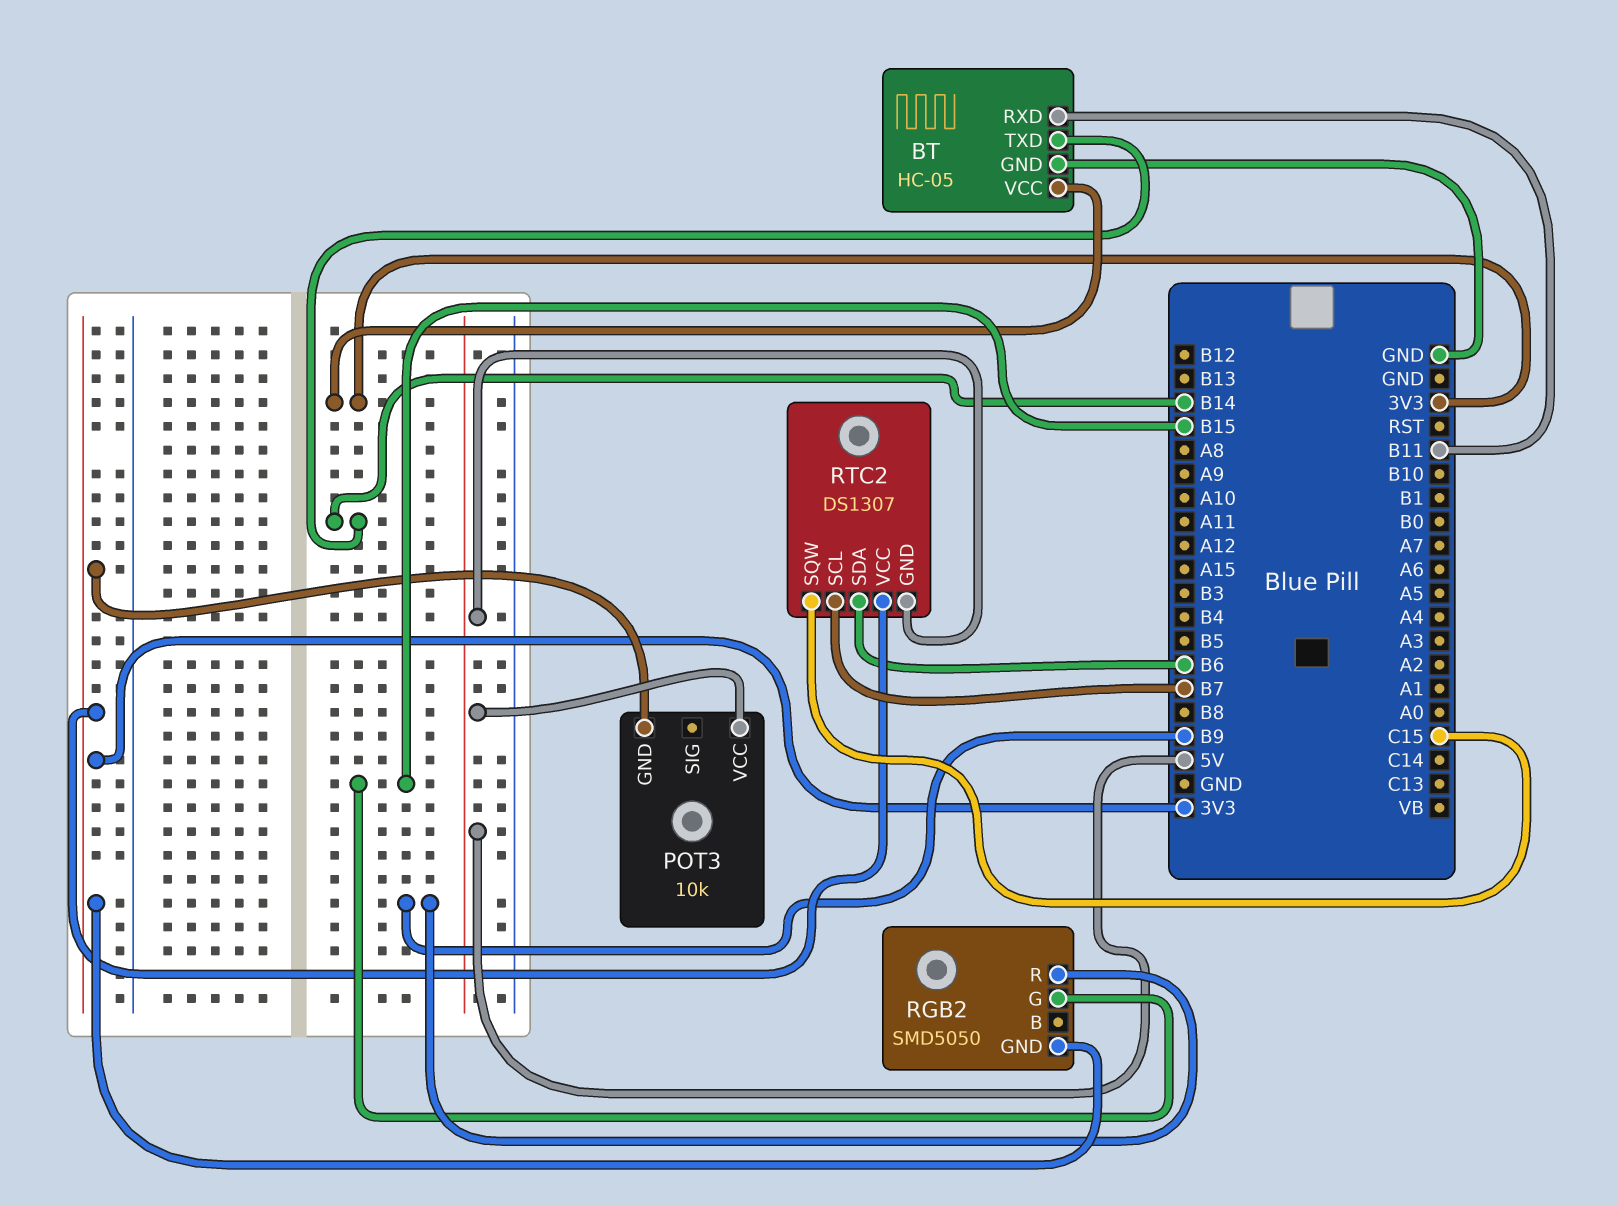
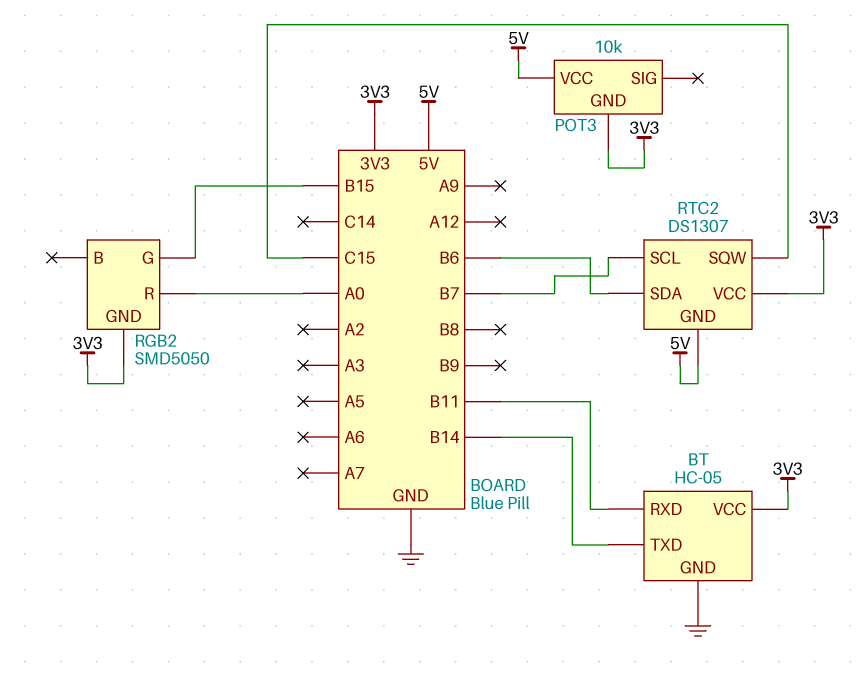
RGB2 pin R: B9 -> A0

